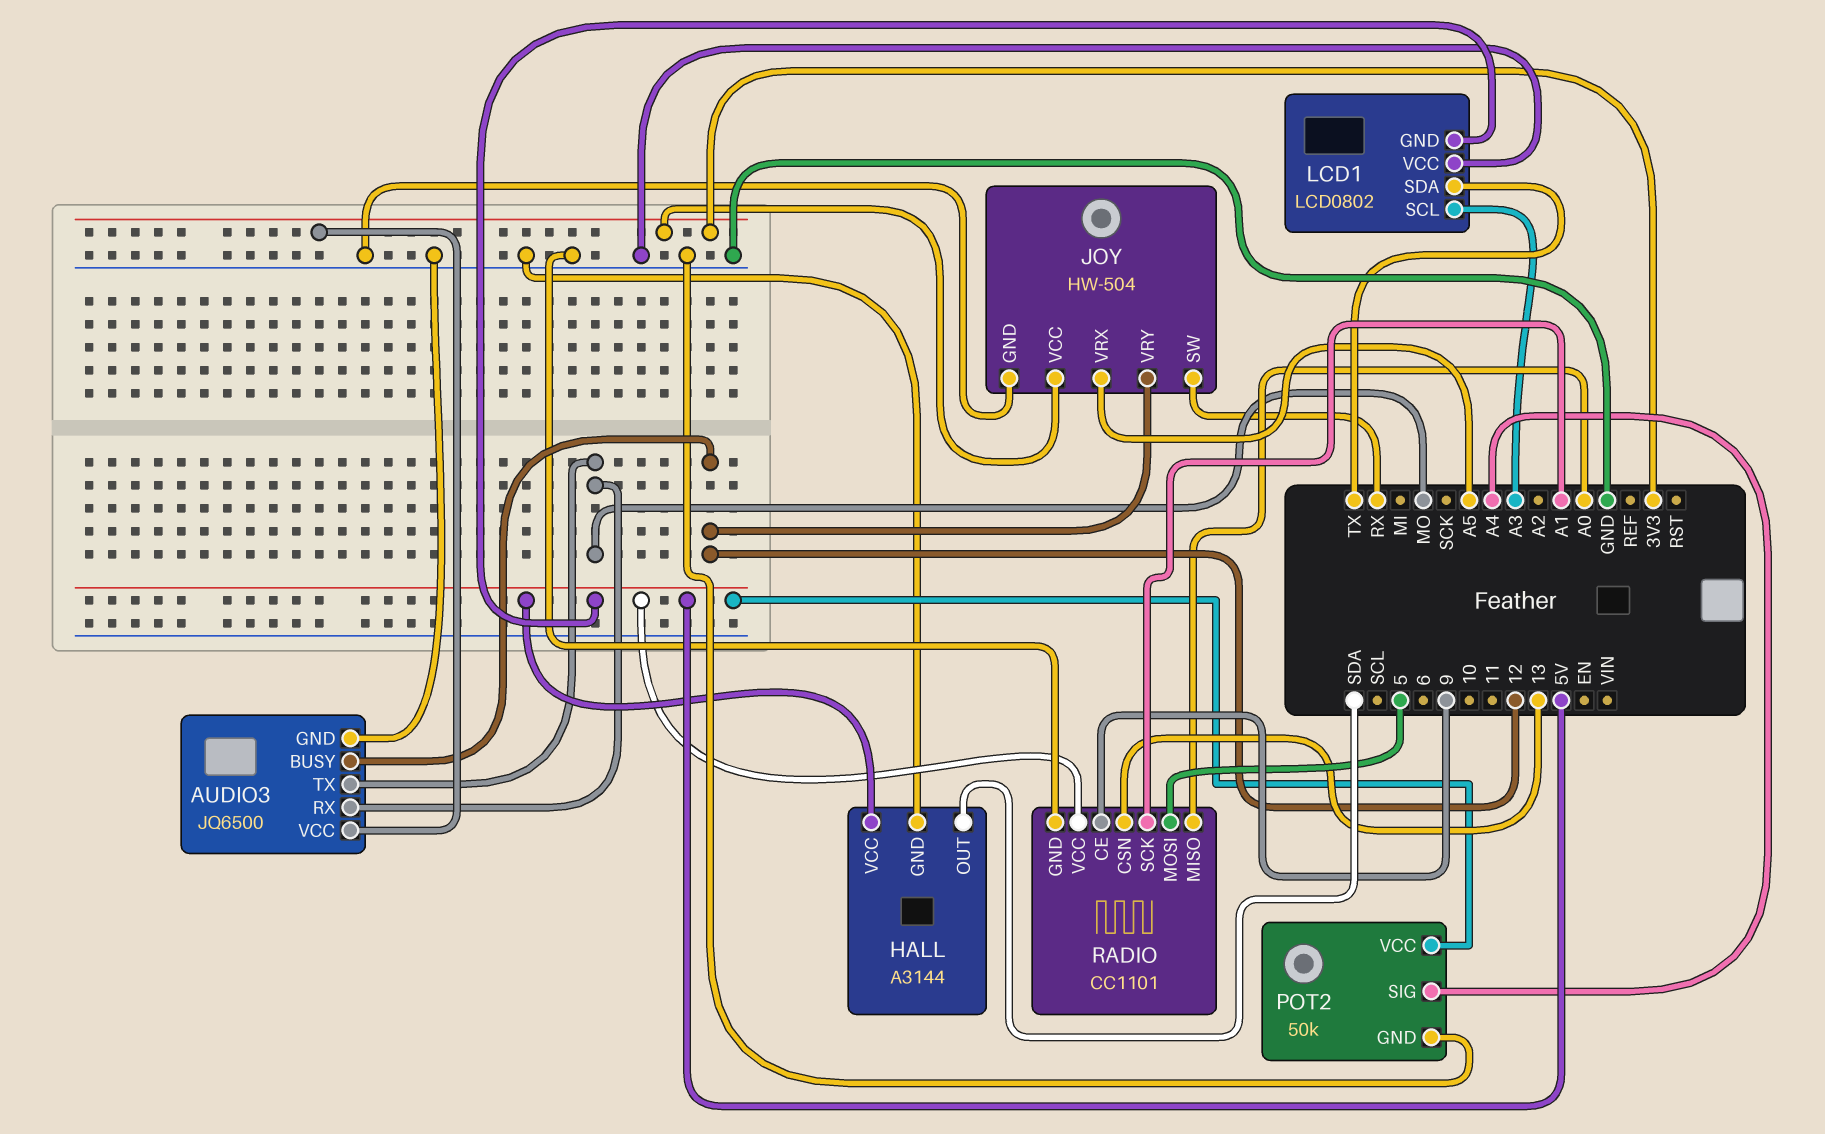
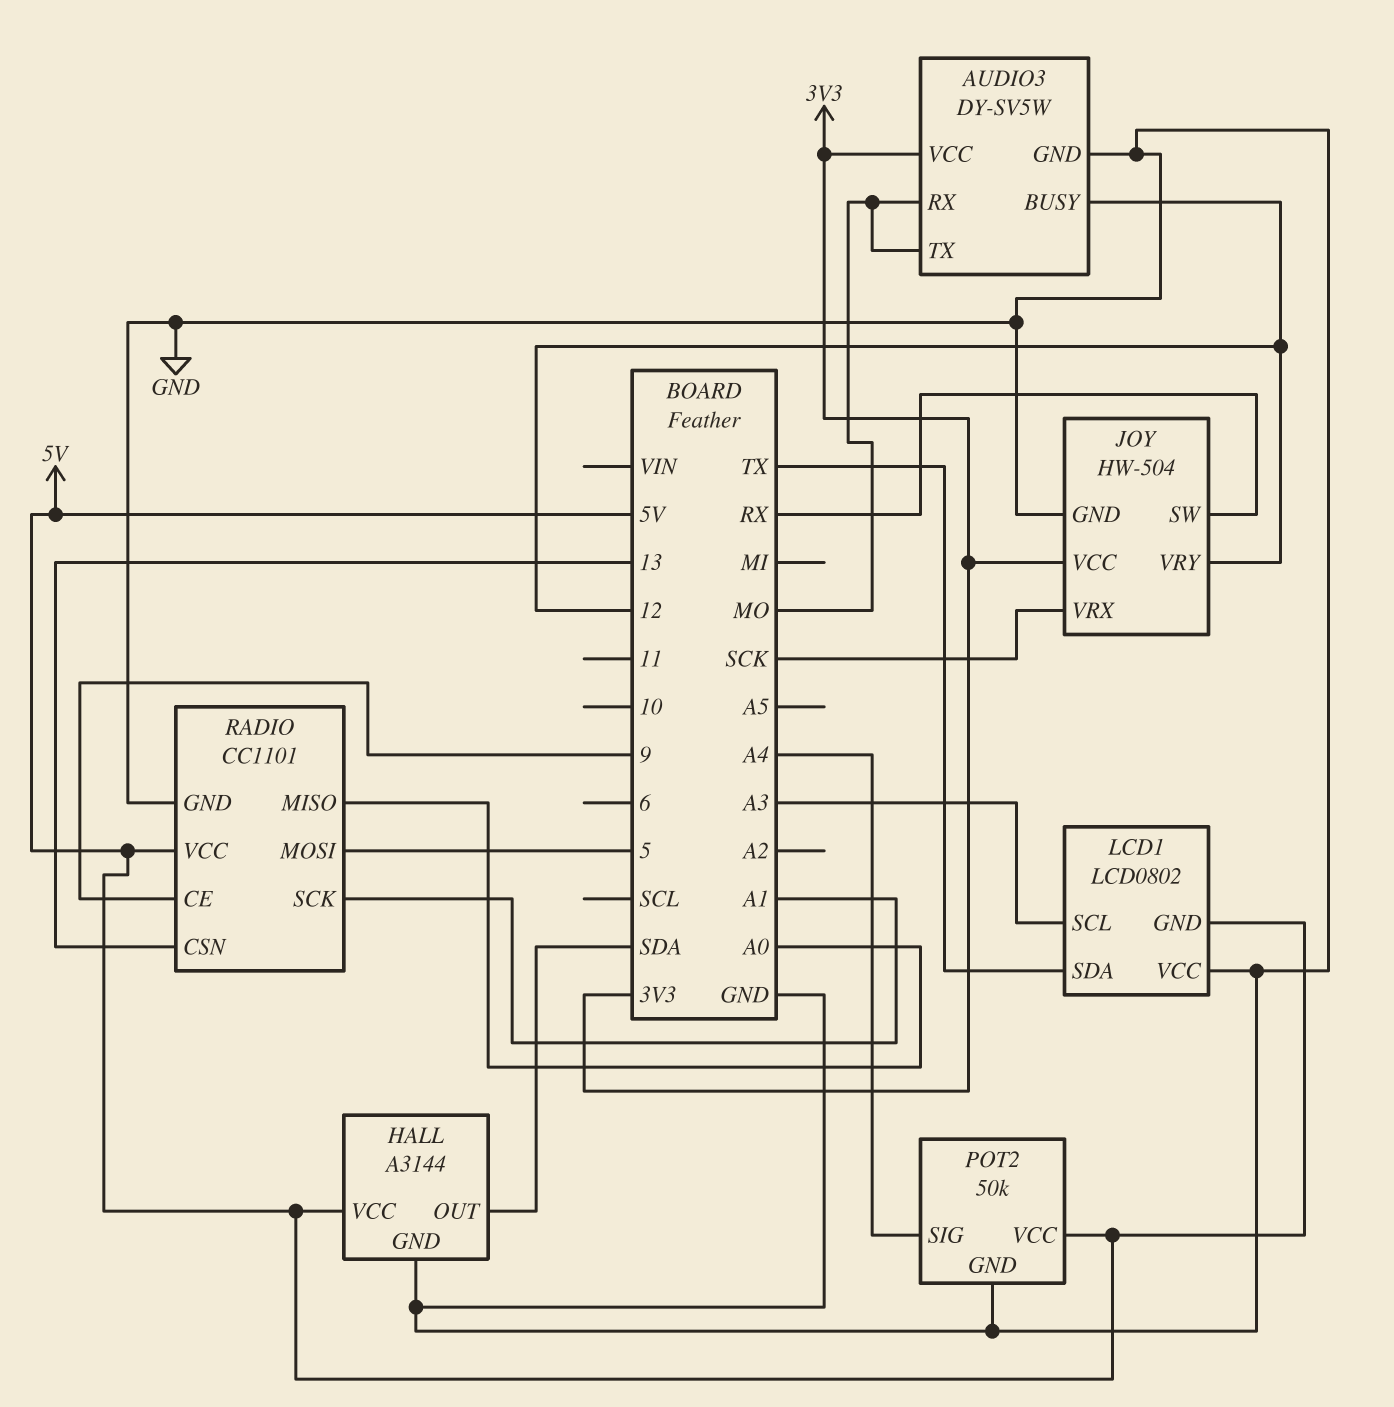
AUDIO3: JQ6500 -> DY-SV5W
JOY pin VRX: A5 -> SCK

